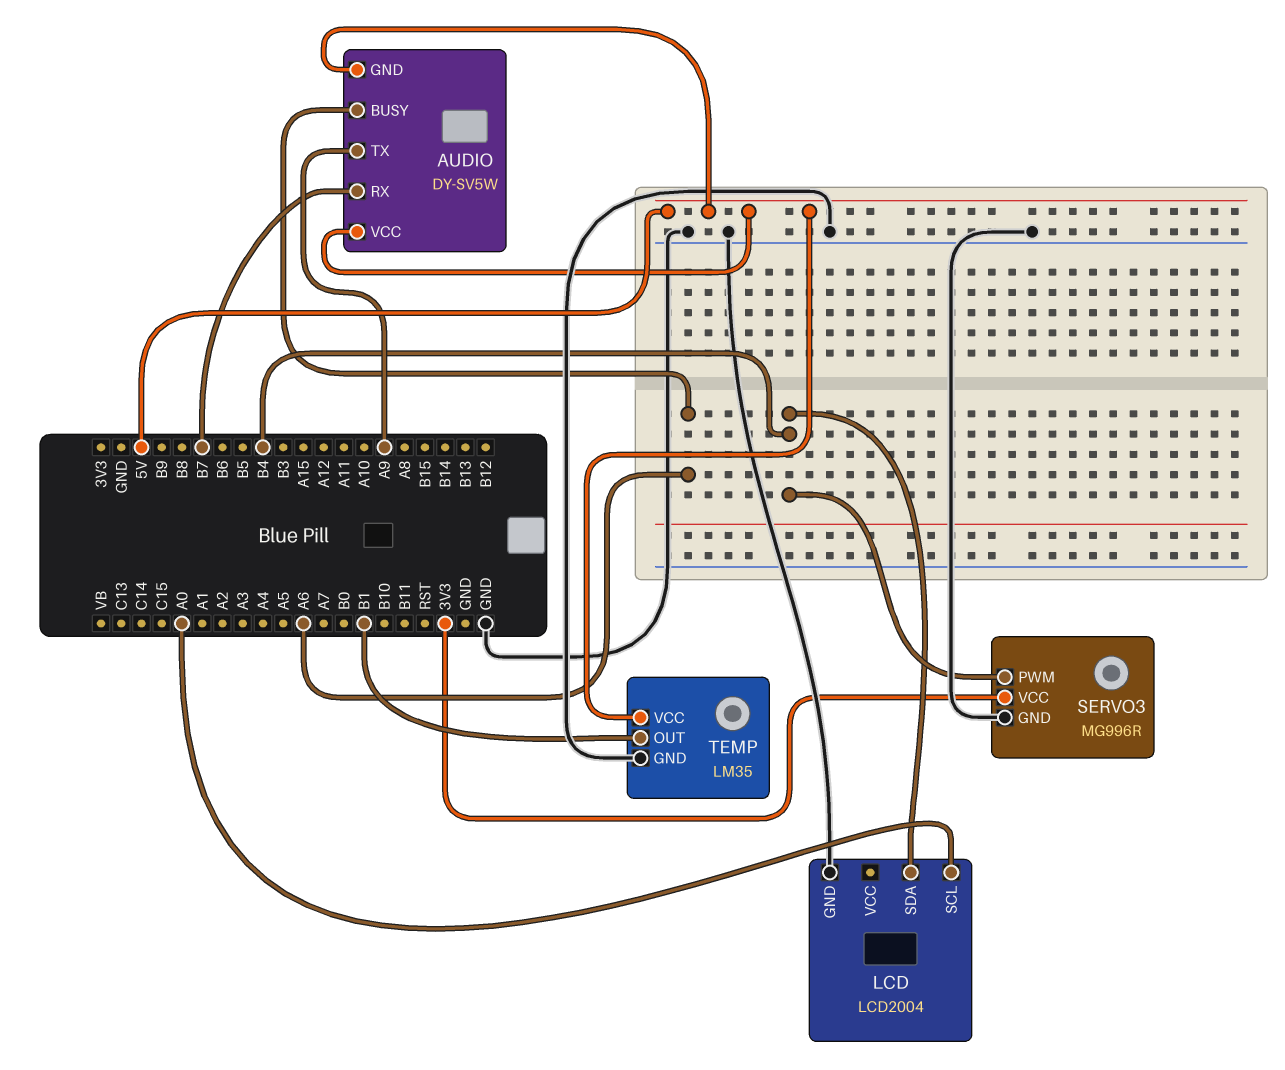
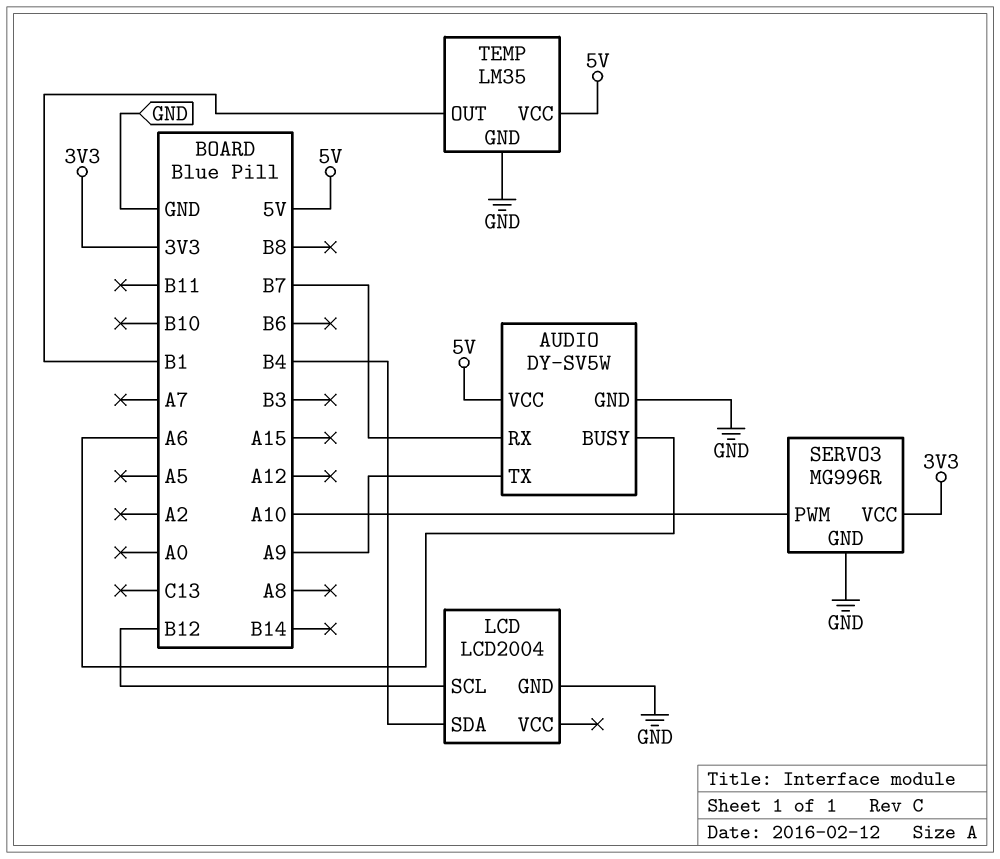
AUDIO pin GND: 5V -> GND
LCD pin SCL: A0 -> B12
SERVO3 pin PWM: B4 -> A10

